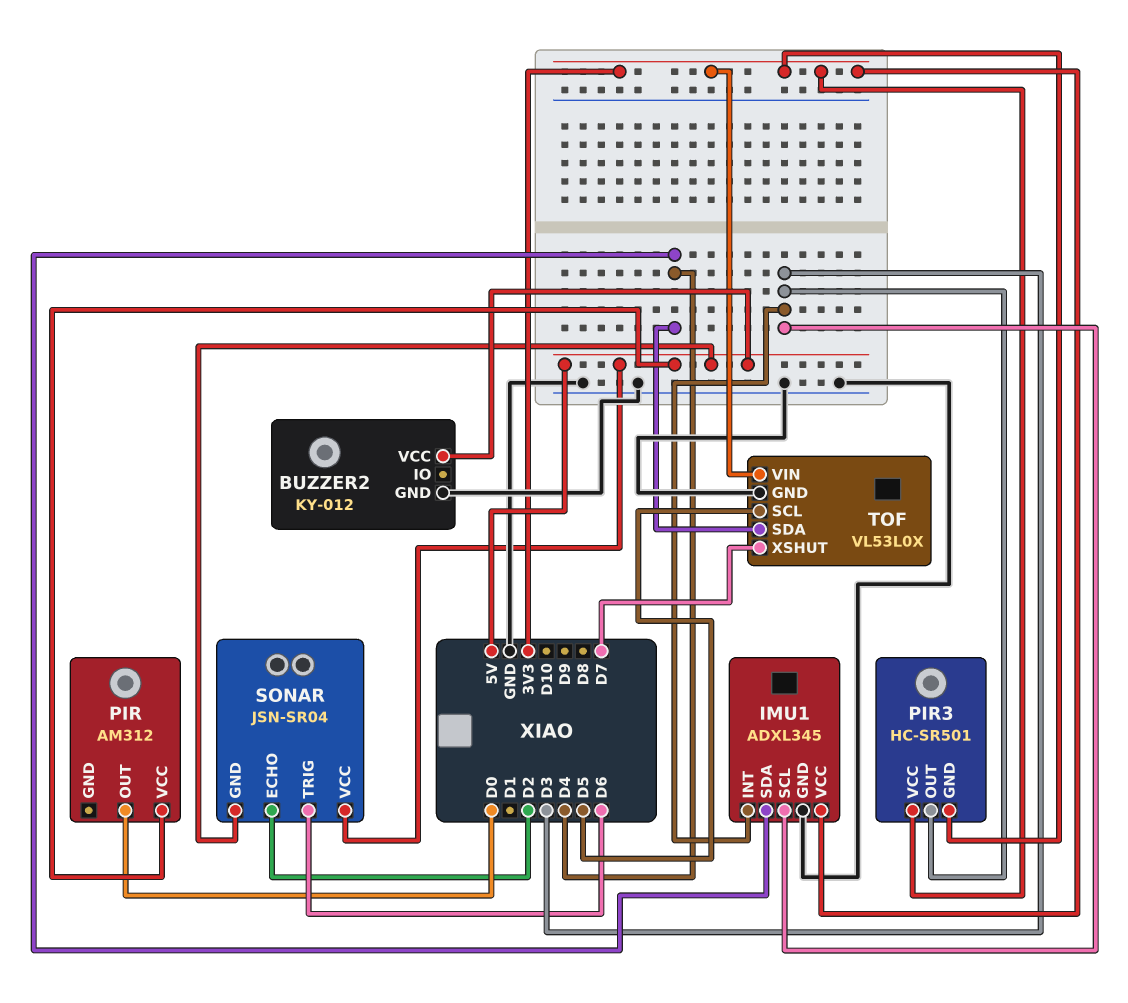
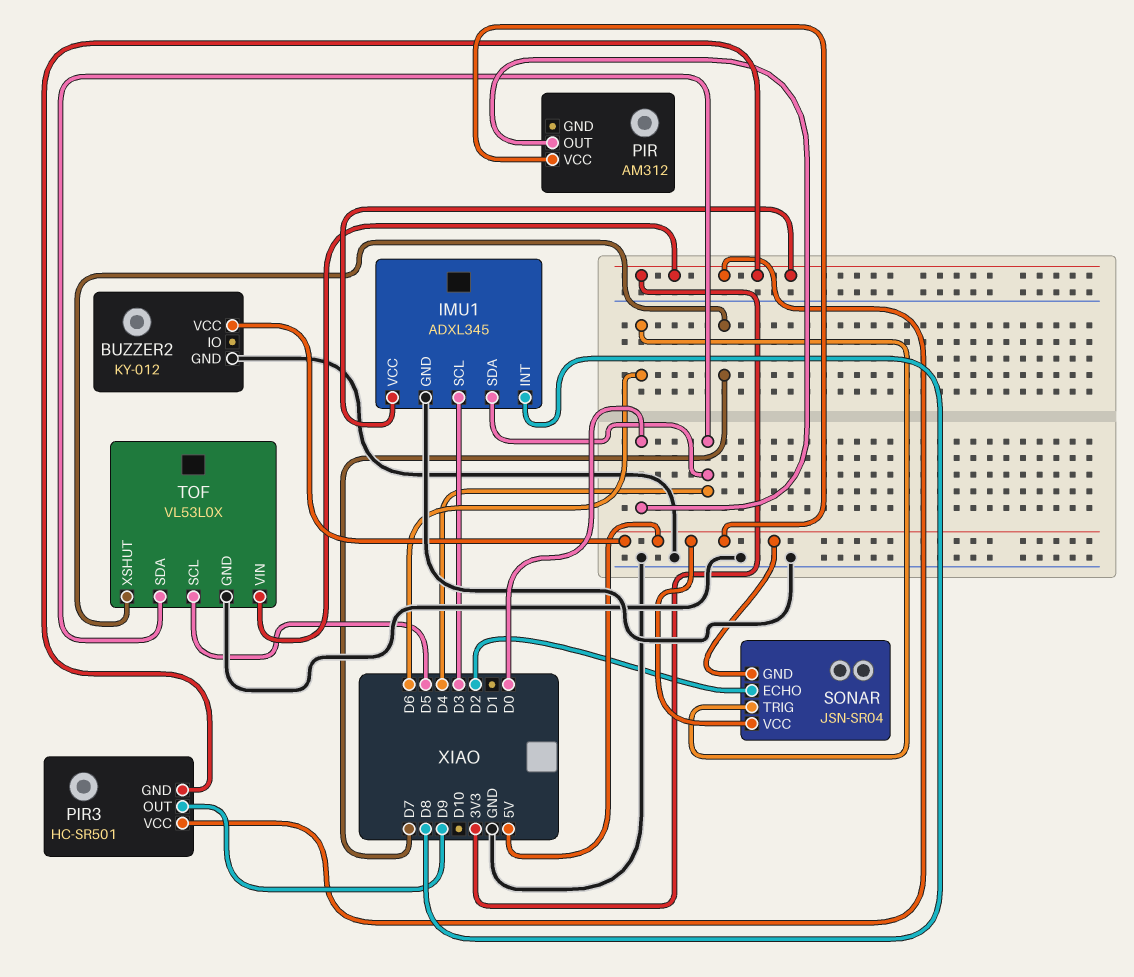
IMU1 pin INT: D3 -> D8
PIR3 pin OUT: D3 -> D9

